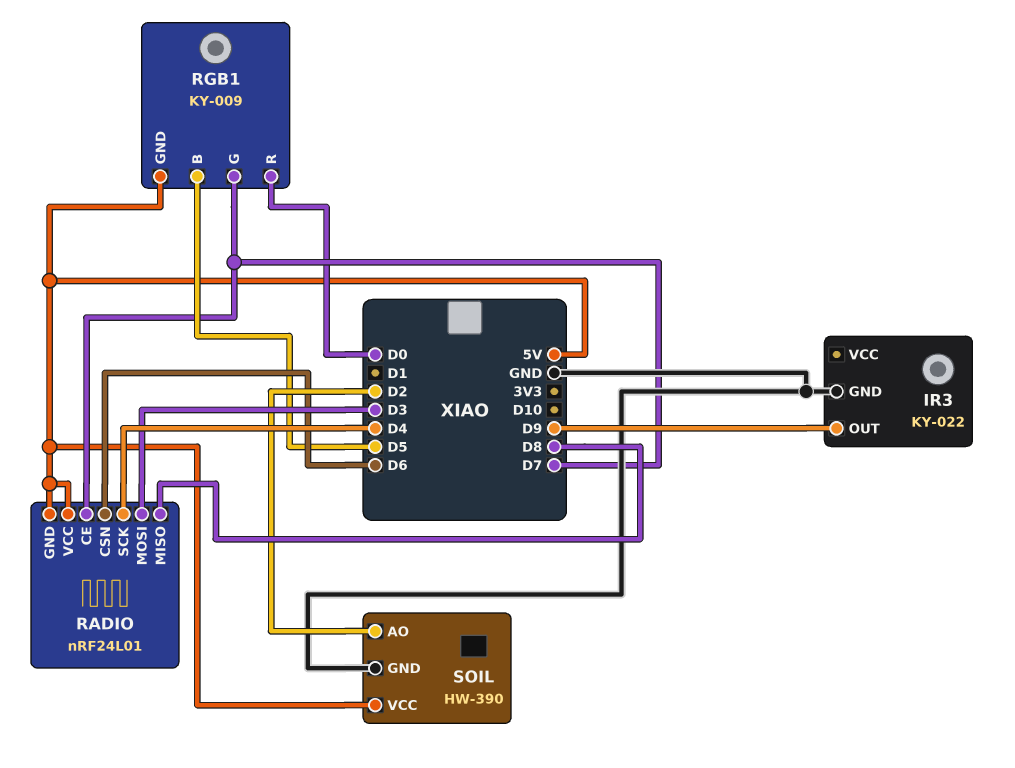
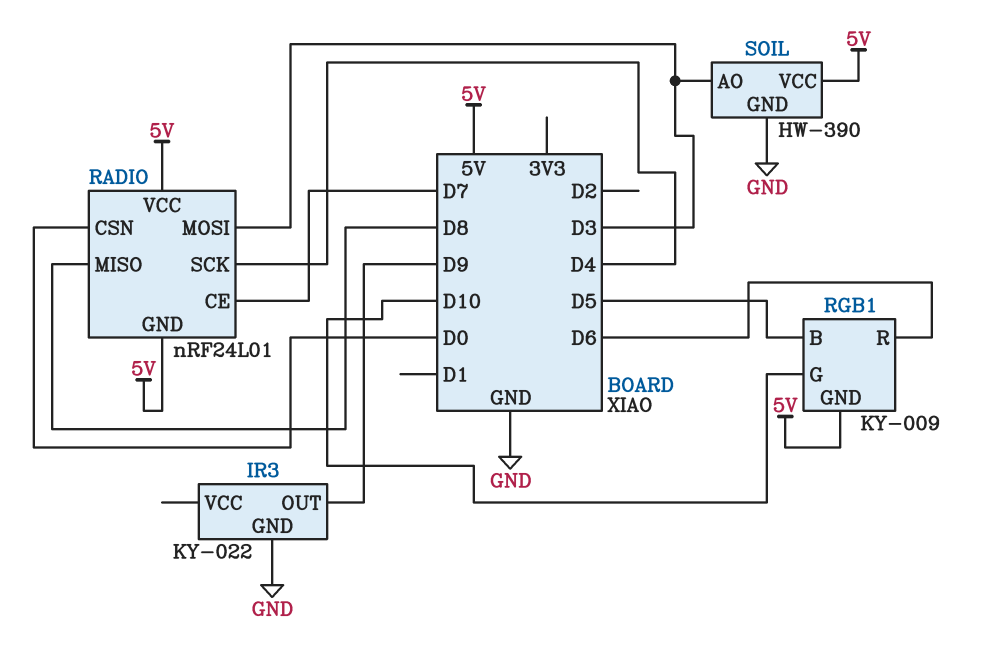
RADIO pin CSN: D6 -> D0
RGB1 pin G: D7 -> D10
RGB1 pin R: D0 -> D6
SOIL pin AO: D2 -> D3

